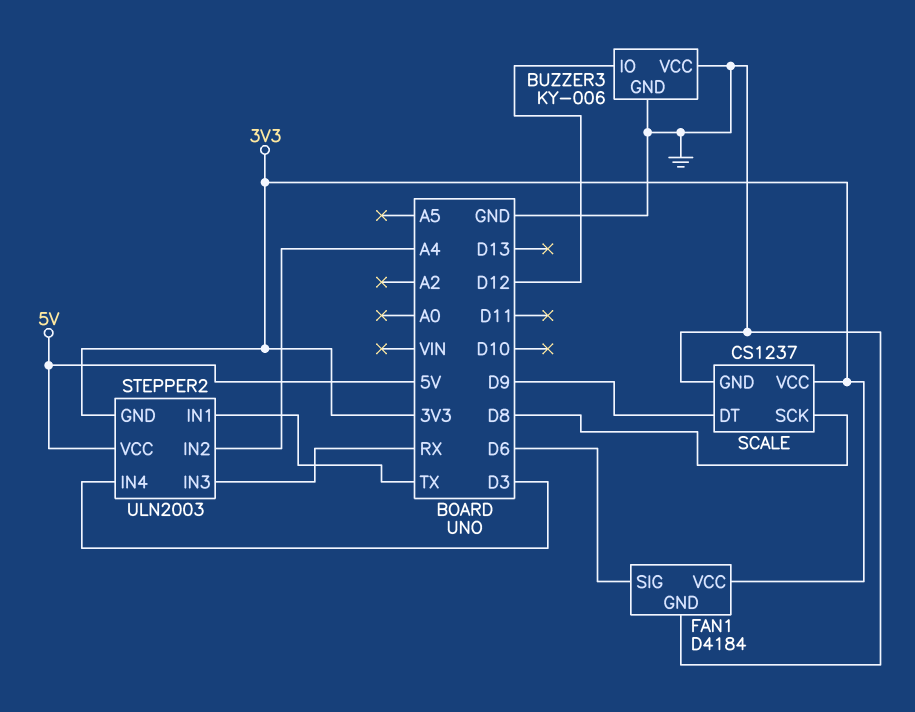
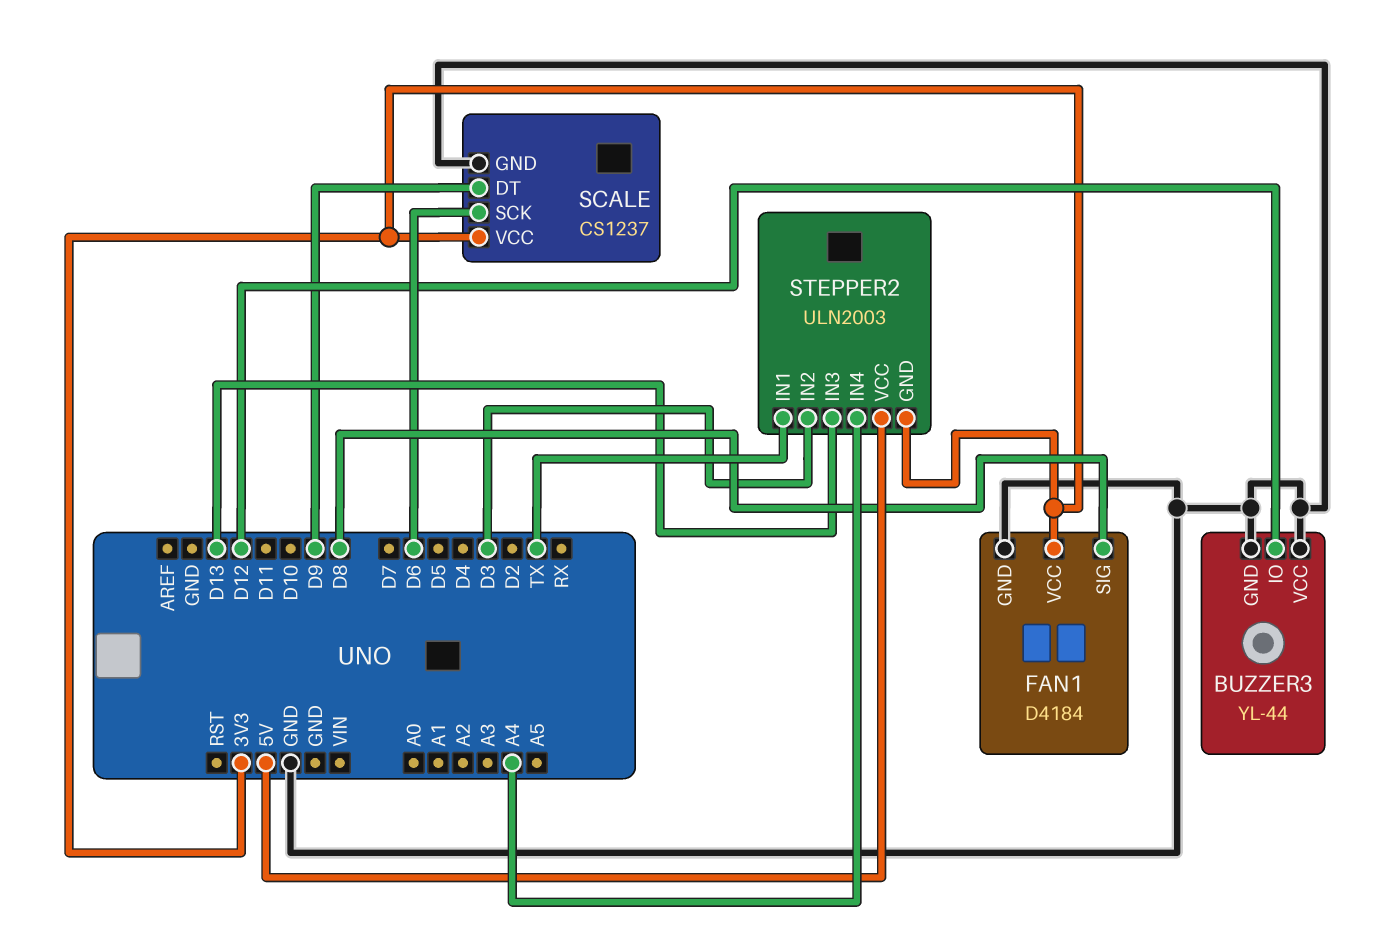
BUZZER3: KY-006 -> YL-44
FAN1 pin SIG: D6 -> D8
SCALE pin SCK: D8 -> D6
STEPPER2 pin IN2: A4 -> D3
STEPPER2 pin IN3: RX -> D13
STEPPER2 pin IN4: D3 -> A4

